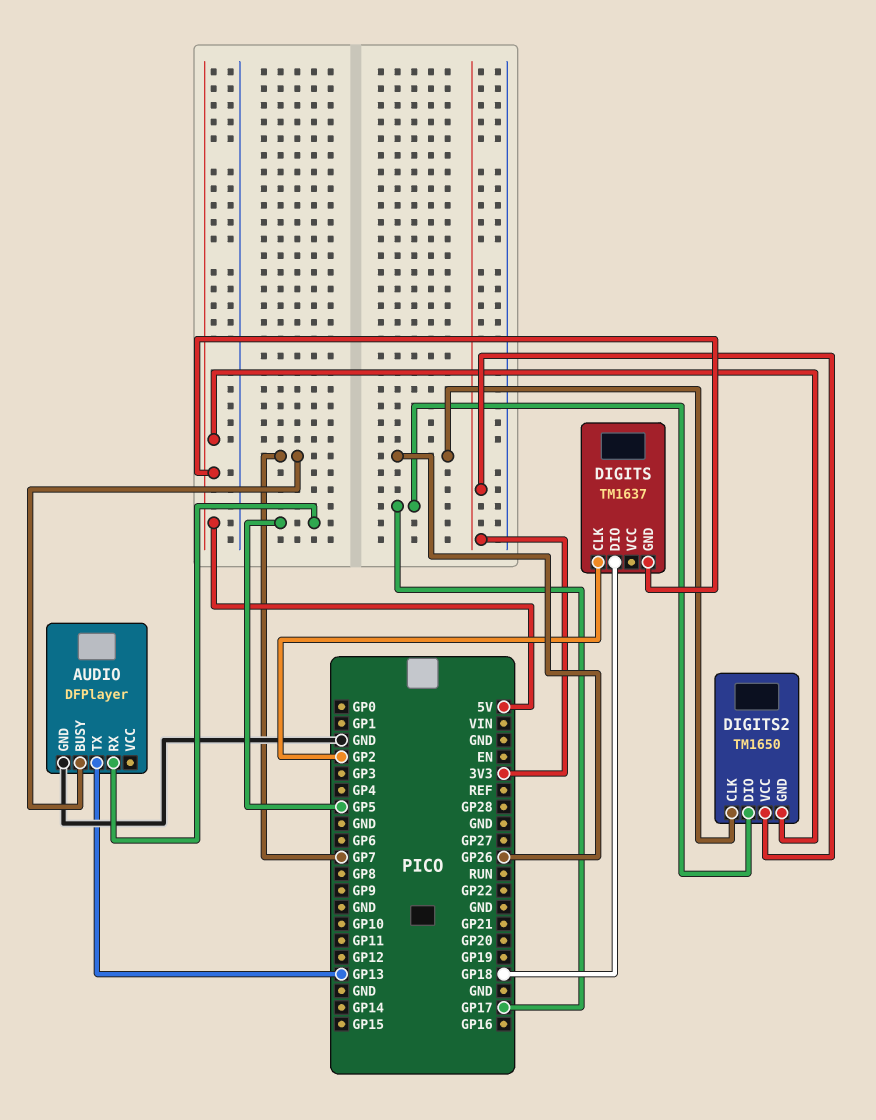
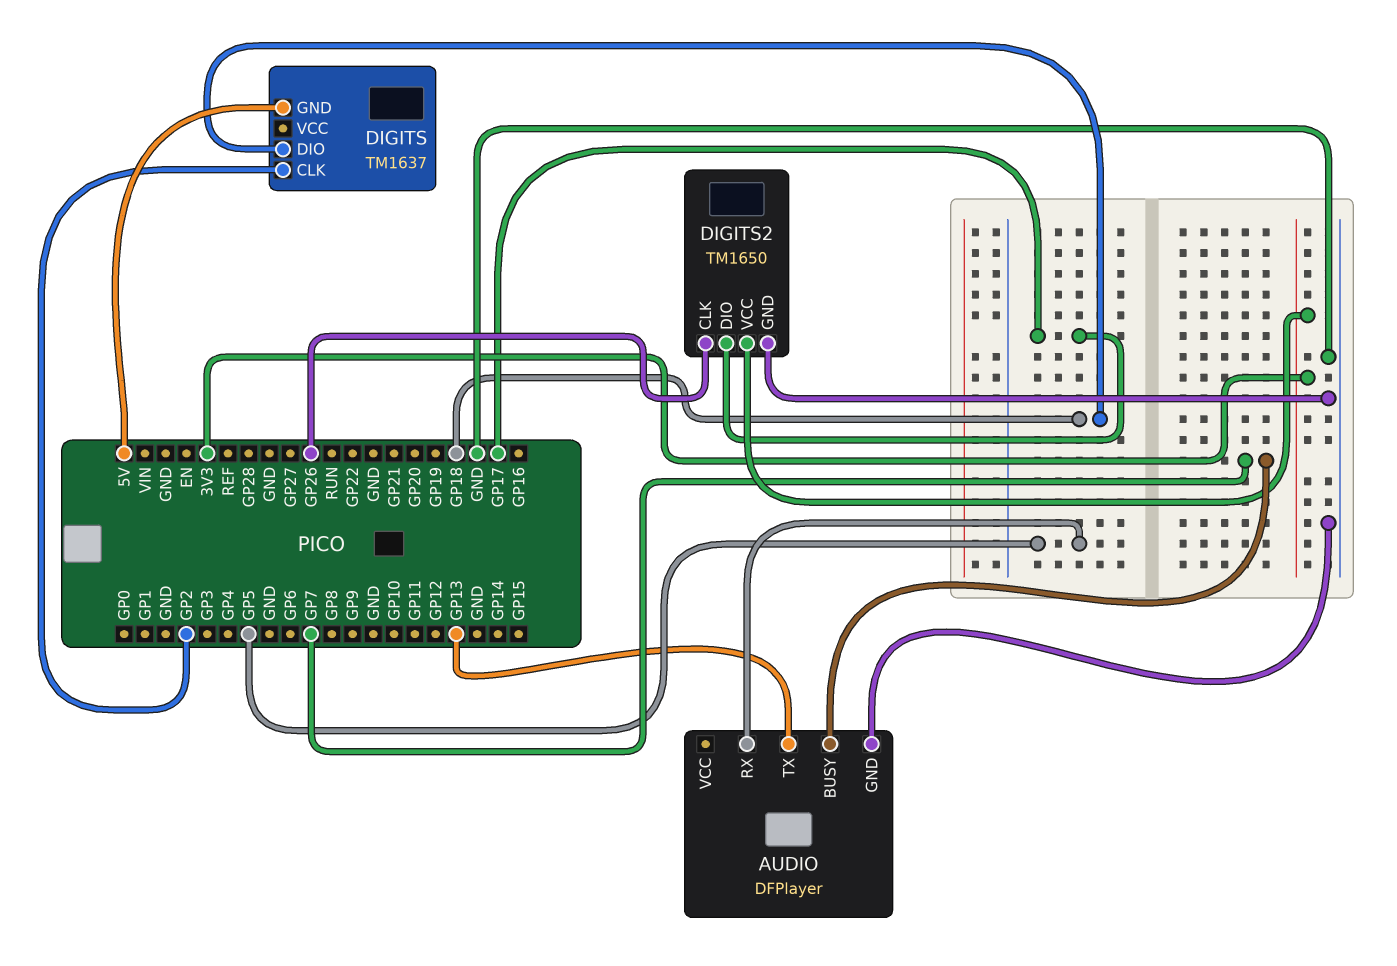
DIGITS2 pin GND: 5V -> GND

